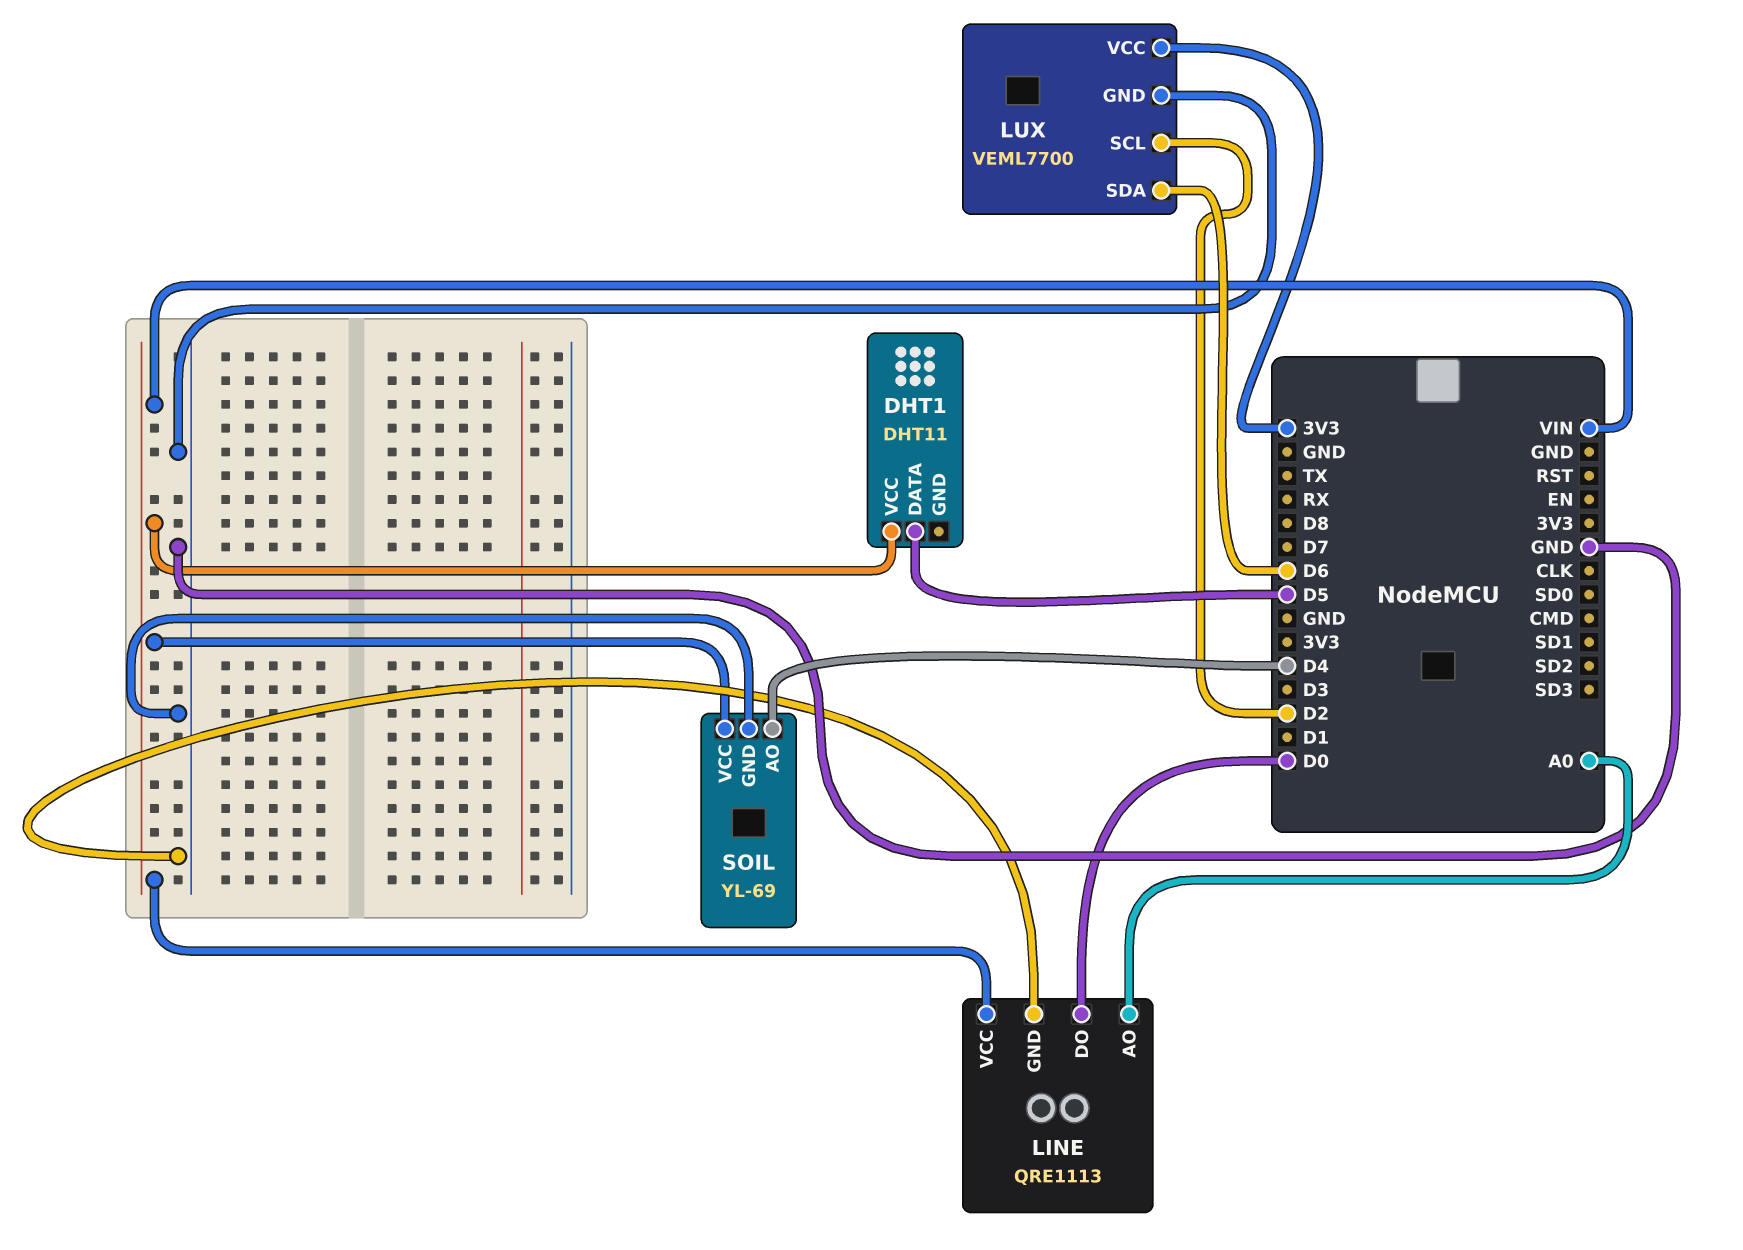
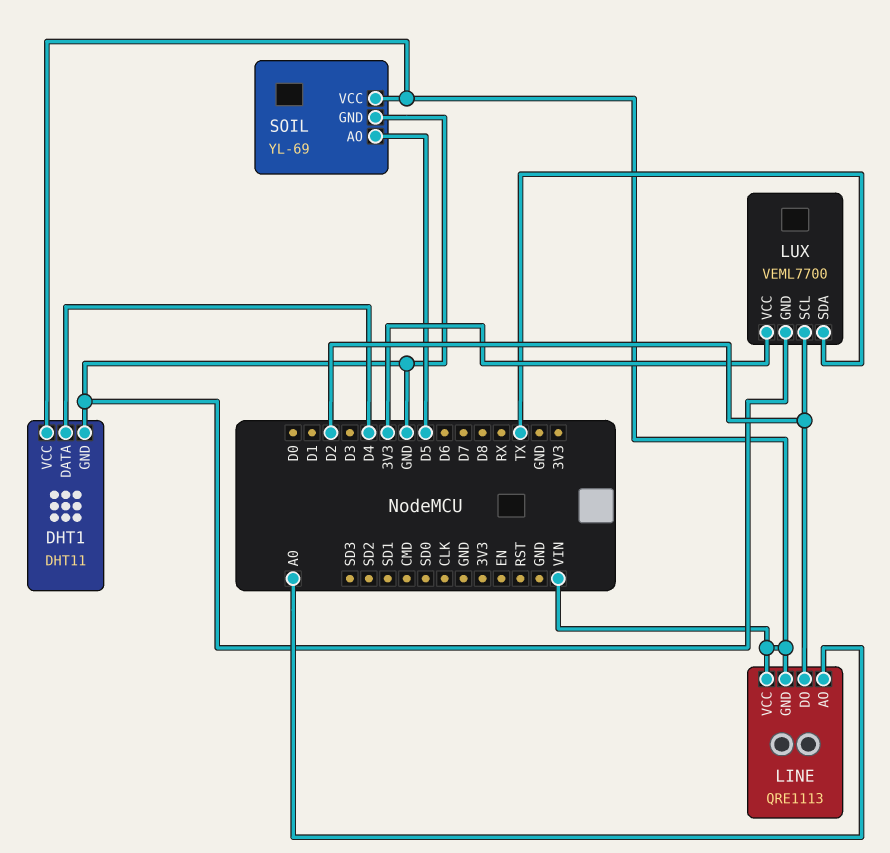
DHT1 pin DATA: D5 -> D4
DHT1 pin GND: none -> GND
LINE pin DO: D0 -> D2
LINE pin GND: GND -> VIN
LUX pin SDA: D6 -> TX
SOIL pin AO: D4 -> D5

